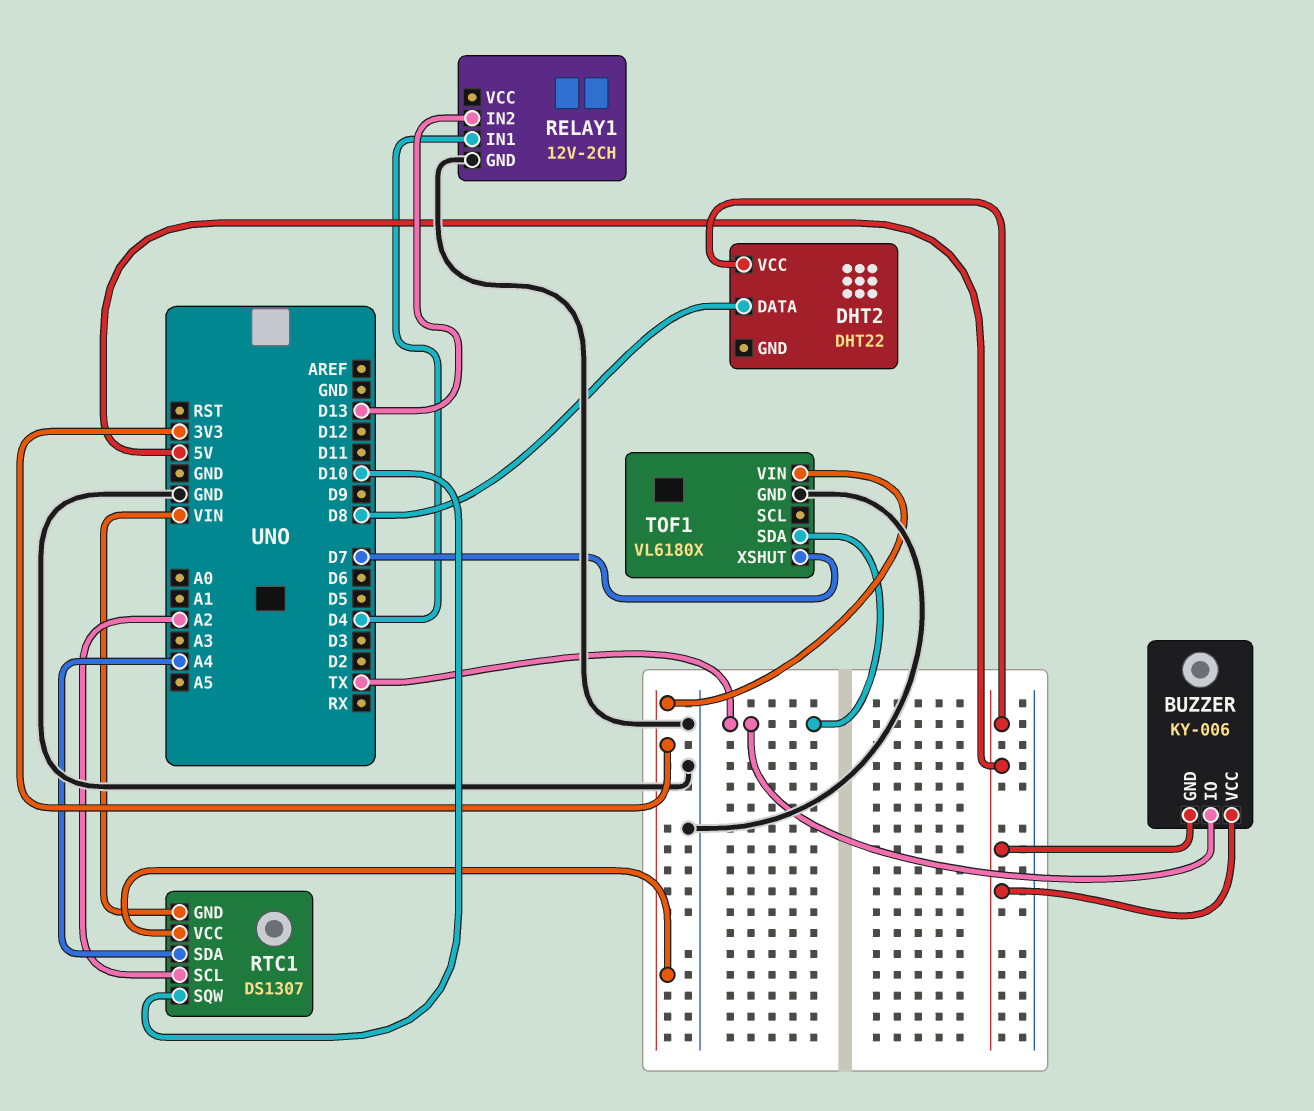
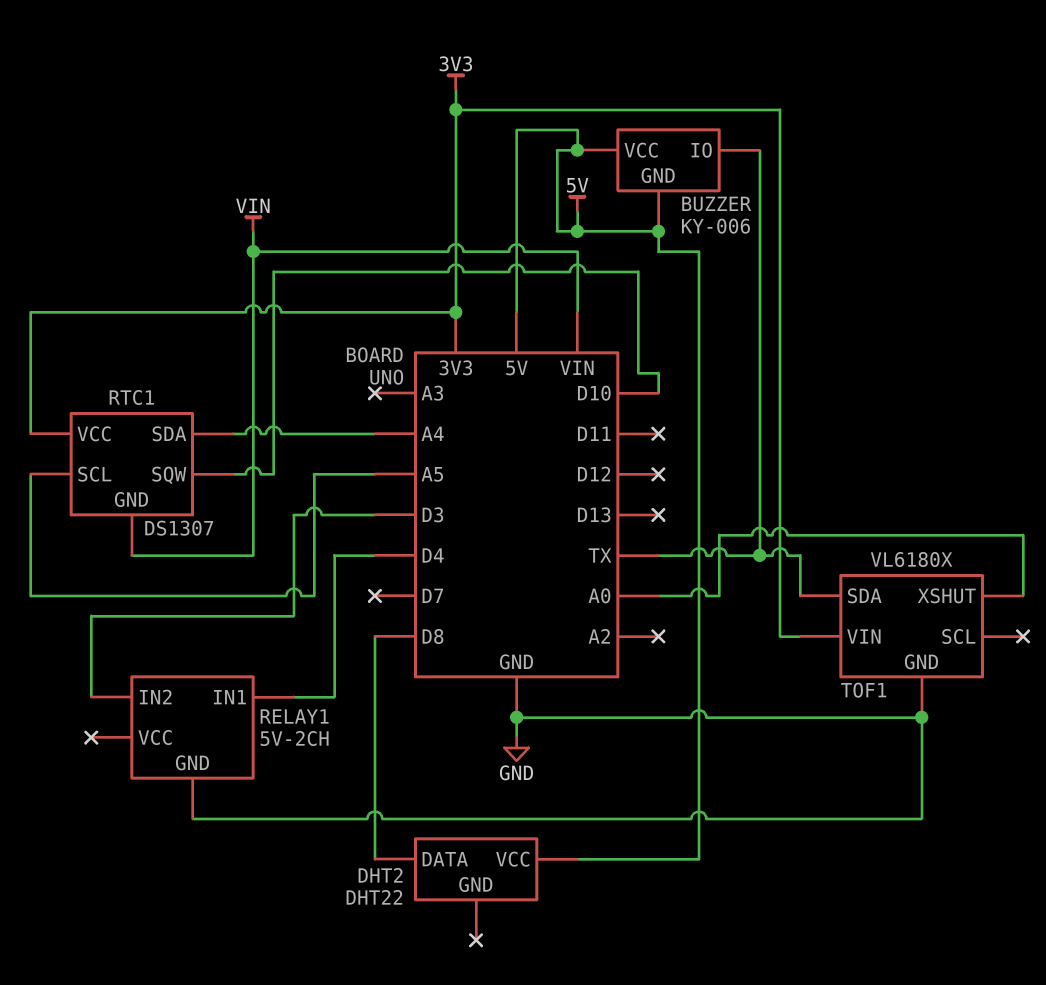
RELAY1: 12V-2CH -> 5V-2CH
RELAY1 pin IN2: D13 -> D3
RTC1 pin SCL: A2 -> A5
TOF1 pin XSHUT: D7 -> A0

